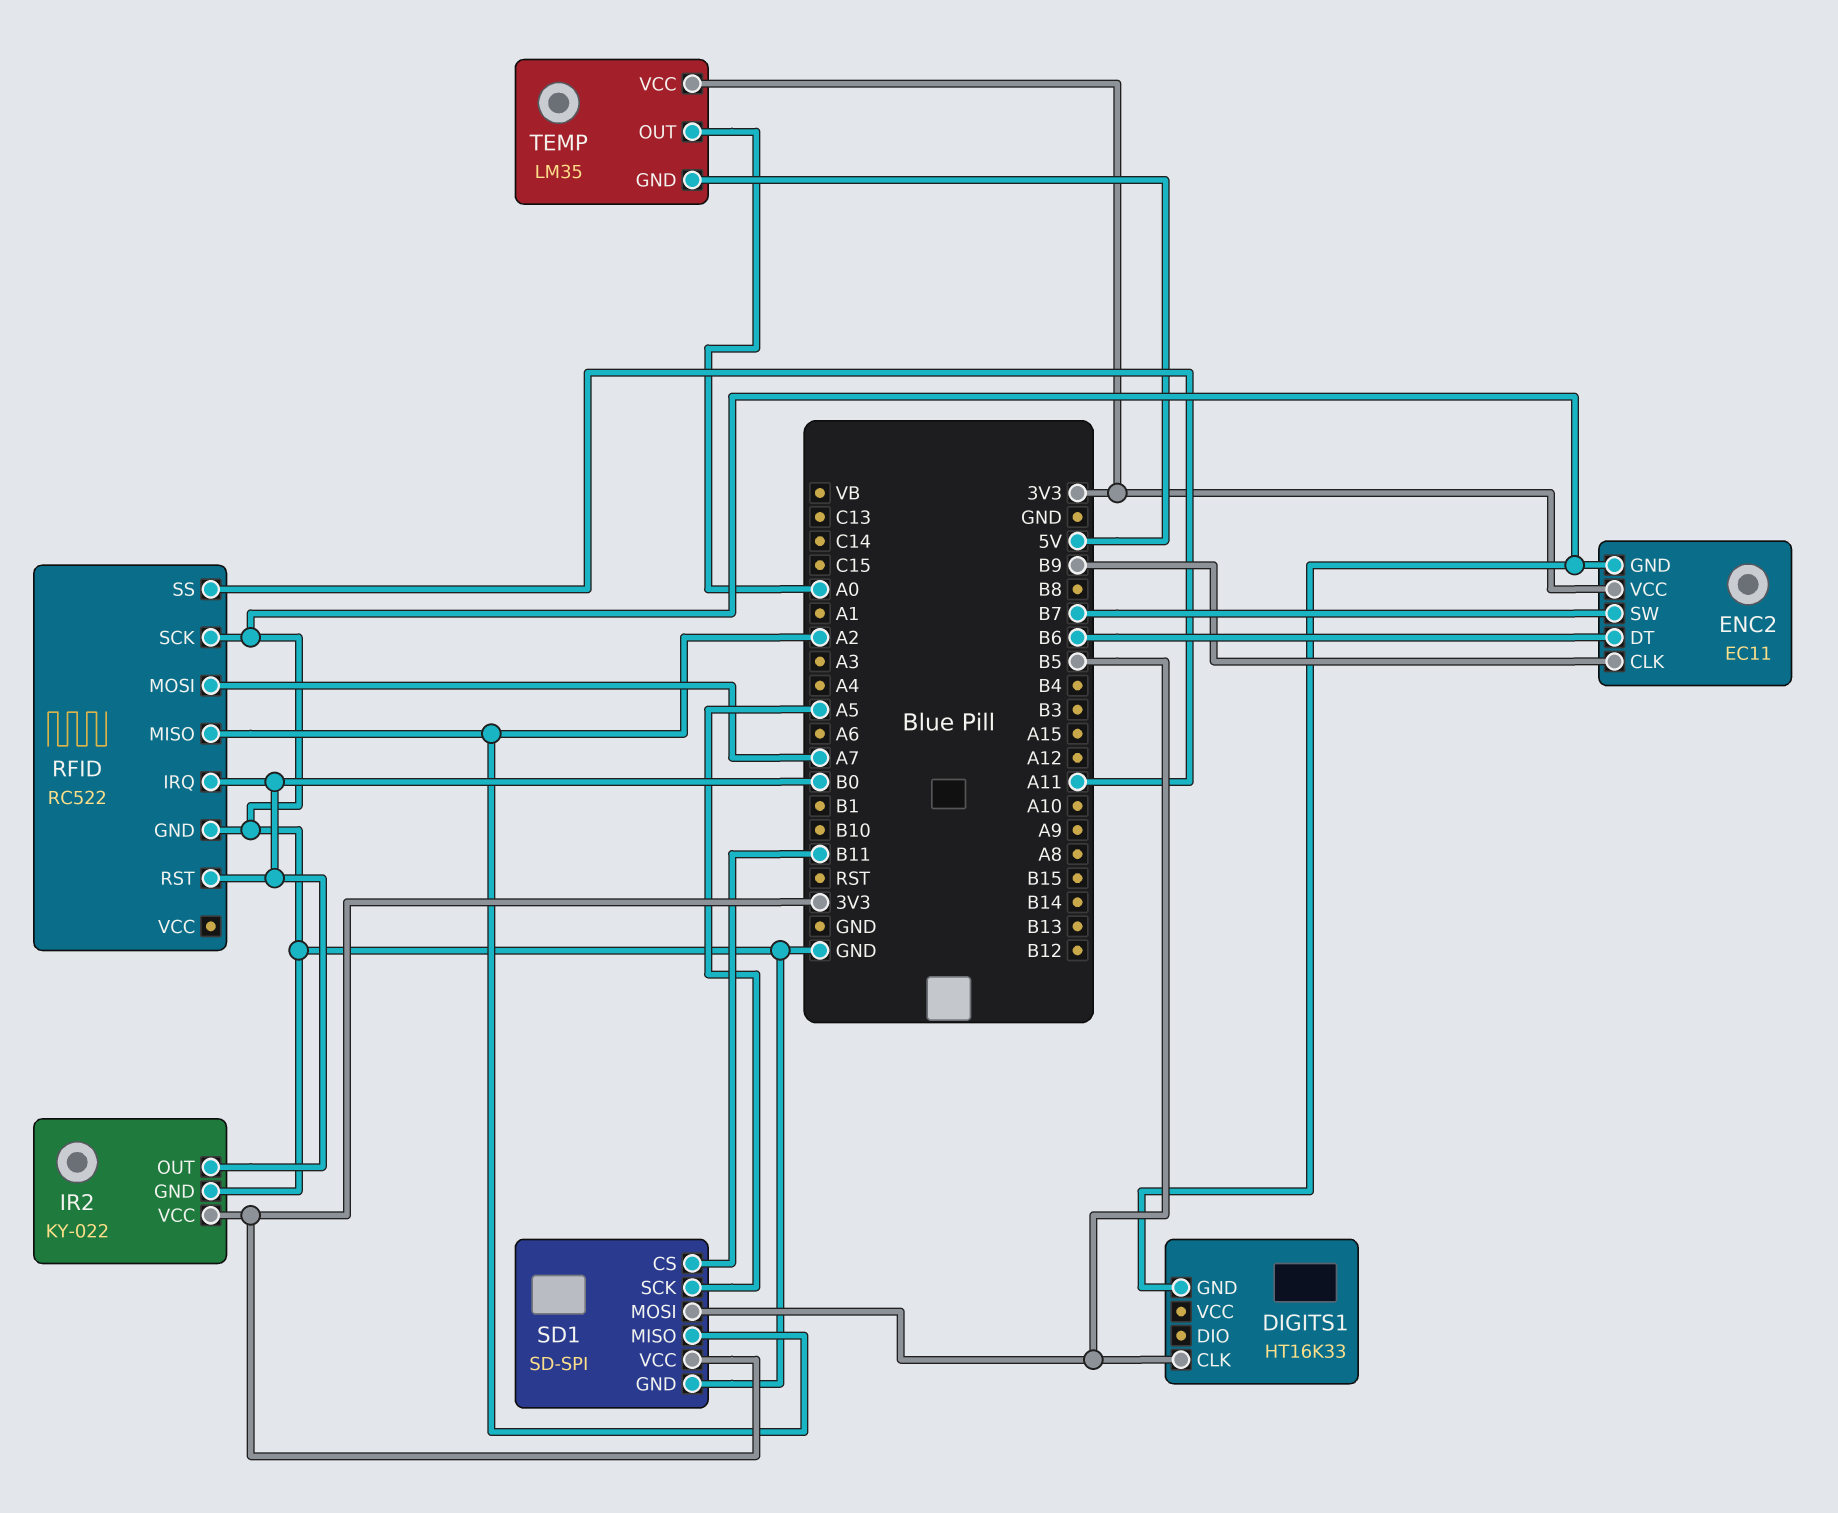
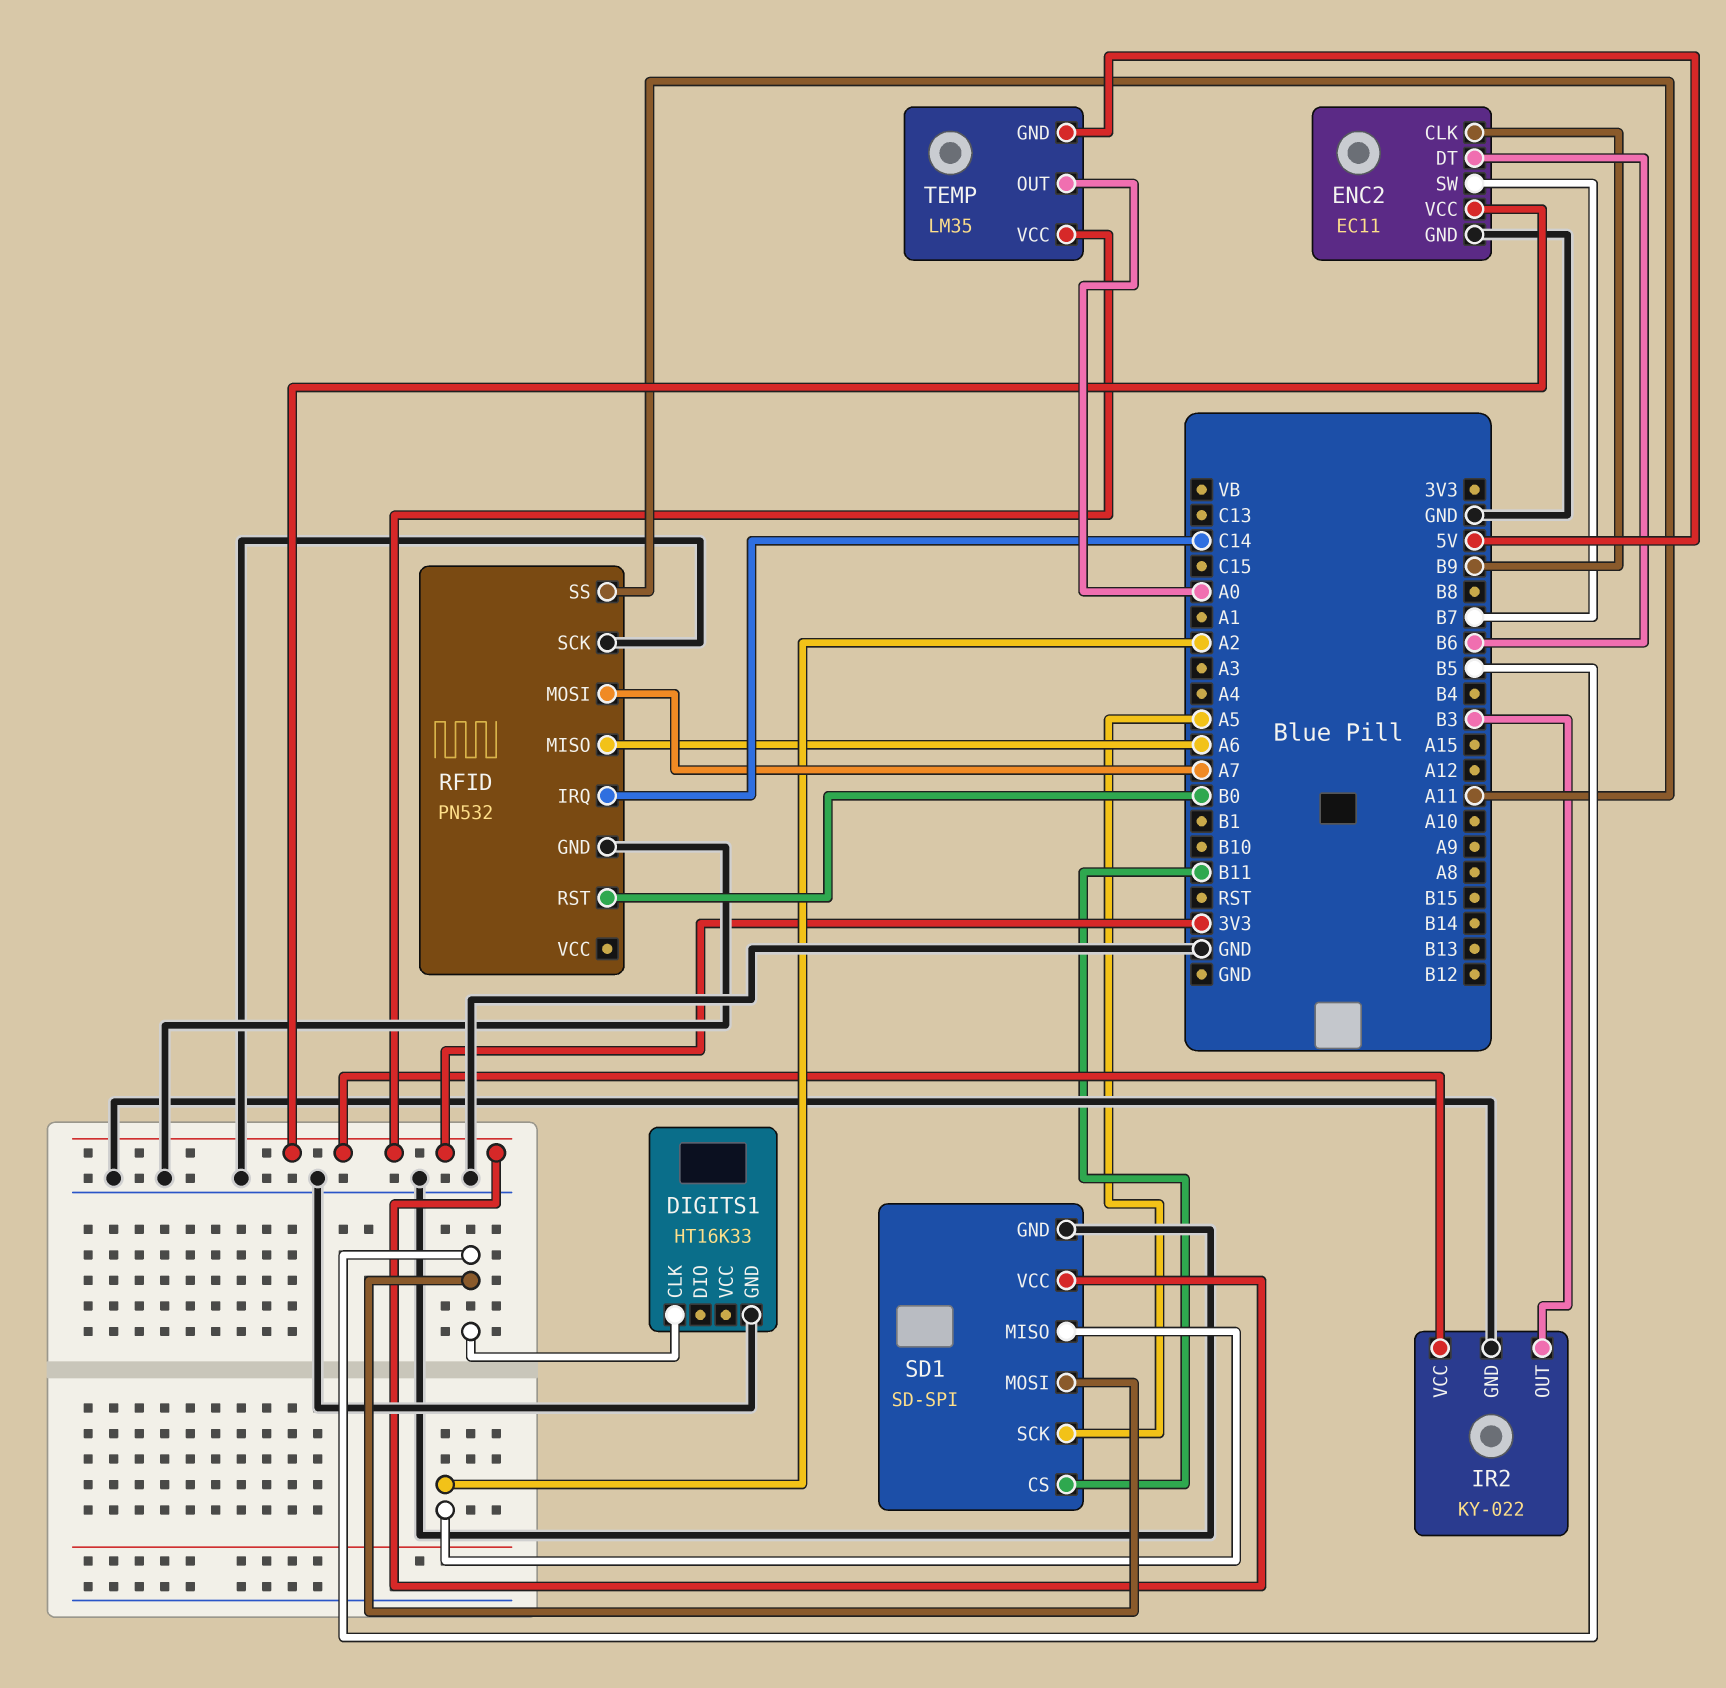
IR2 pin OUT: B0 -> B3
RFID: RC522 -> PN532
RFID pin IRQ: B0 -> C14
RFID pin MISO: A2 -> A6

